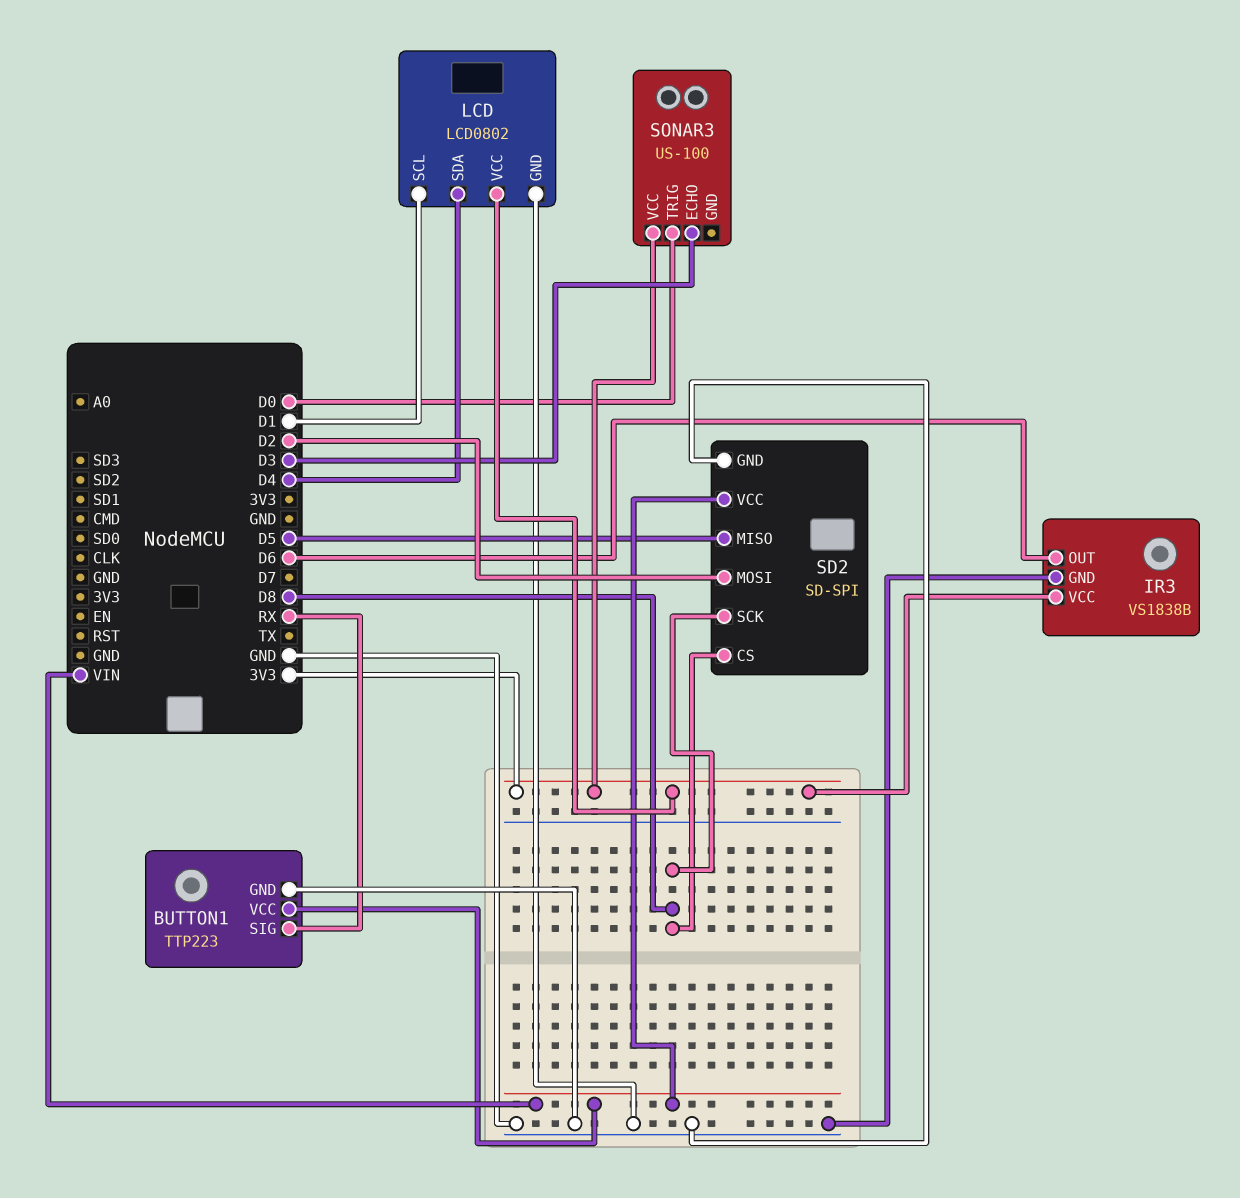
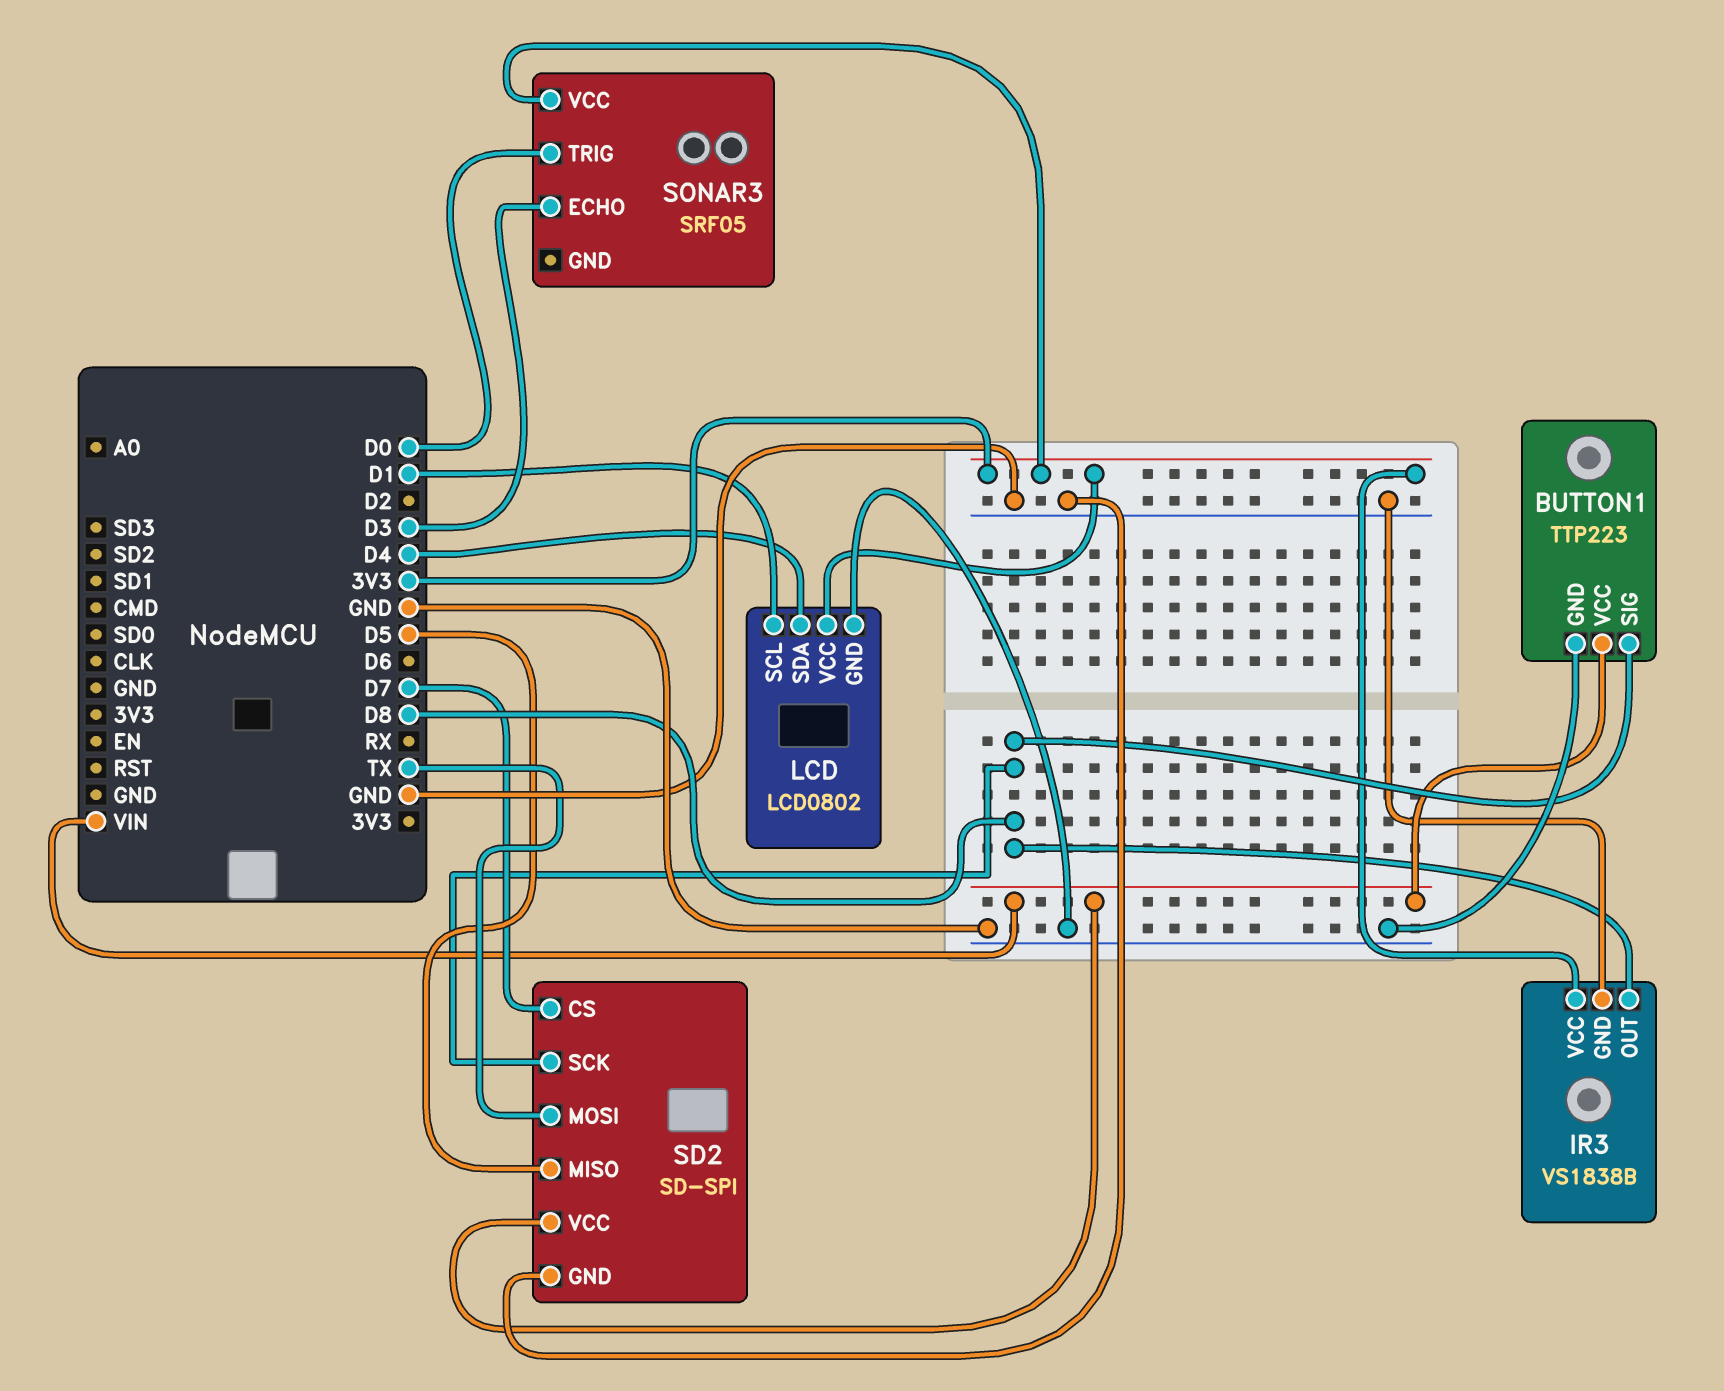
BUTTON1 pin SIG: RX -> D8
IR3 pin OUT: D6 -> D8
SD2 pin CS: D8 -> D7
SD2 pin MOSI: D2 -> TX
SONAR3: US-100 -> SRF05

